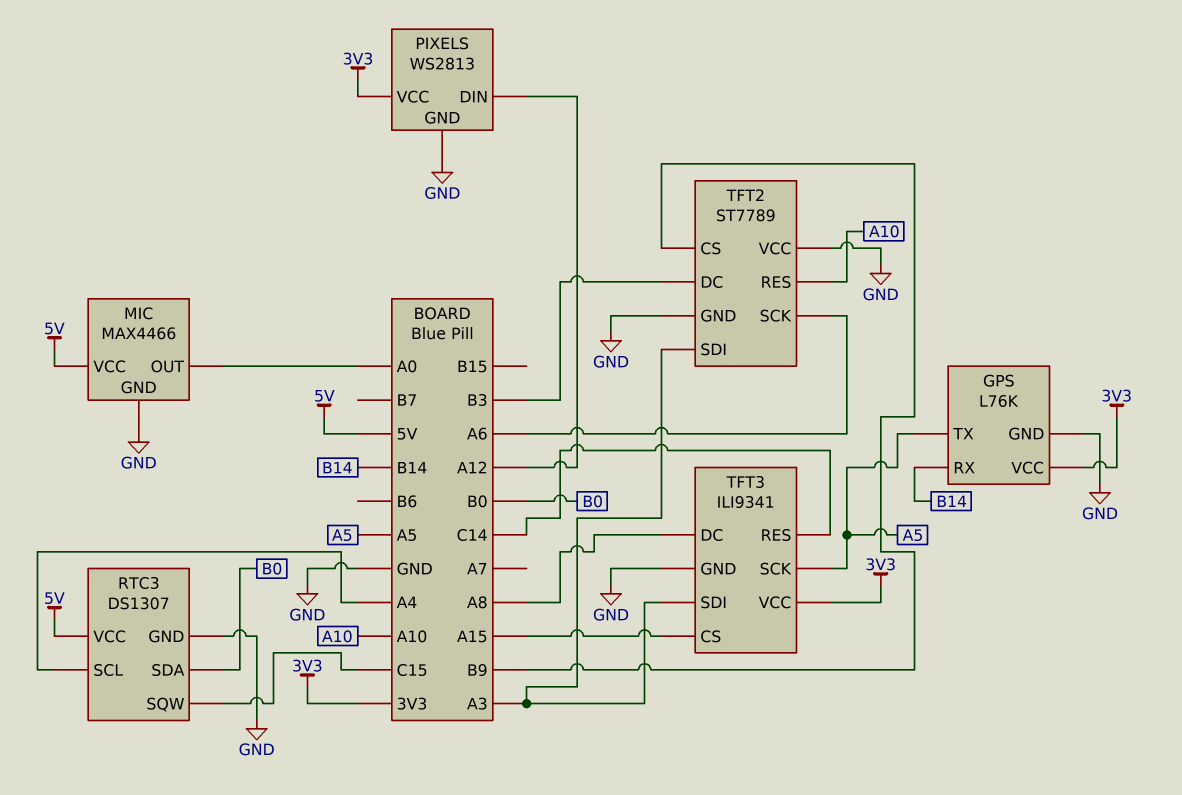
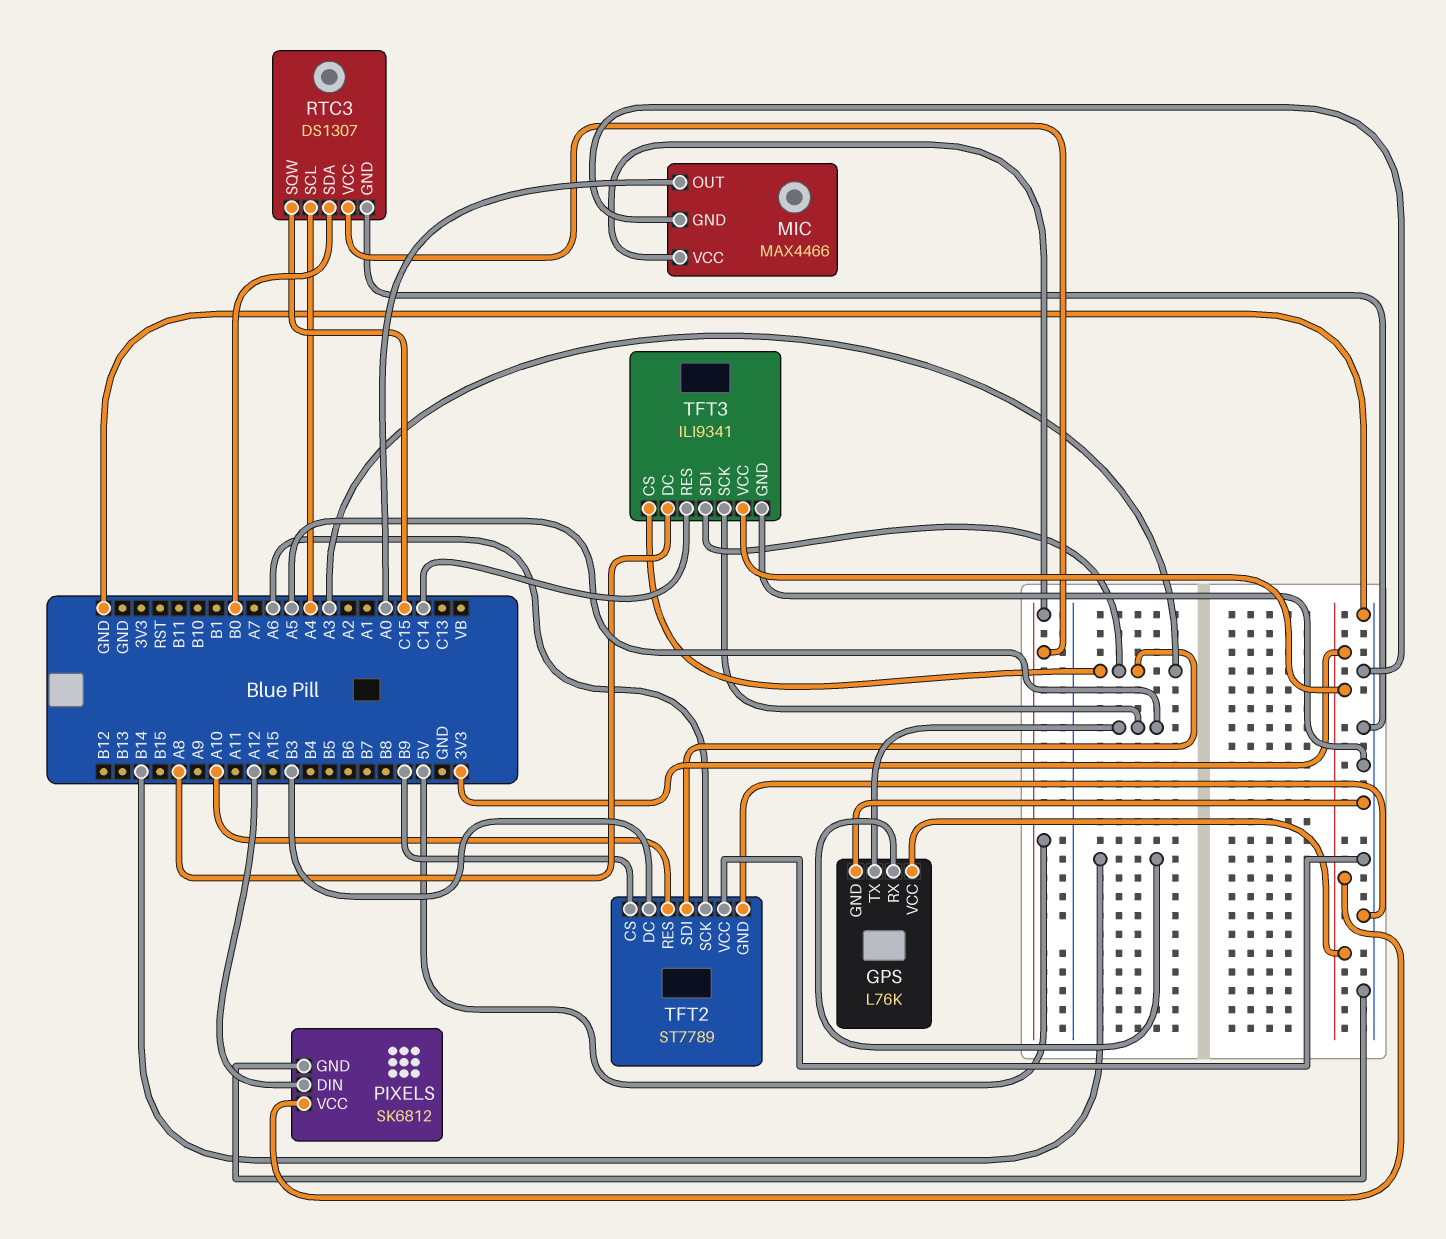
PIXELS: WS2813 -> SK6812
TFT3 pin CS: A15 -> A3

